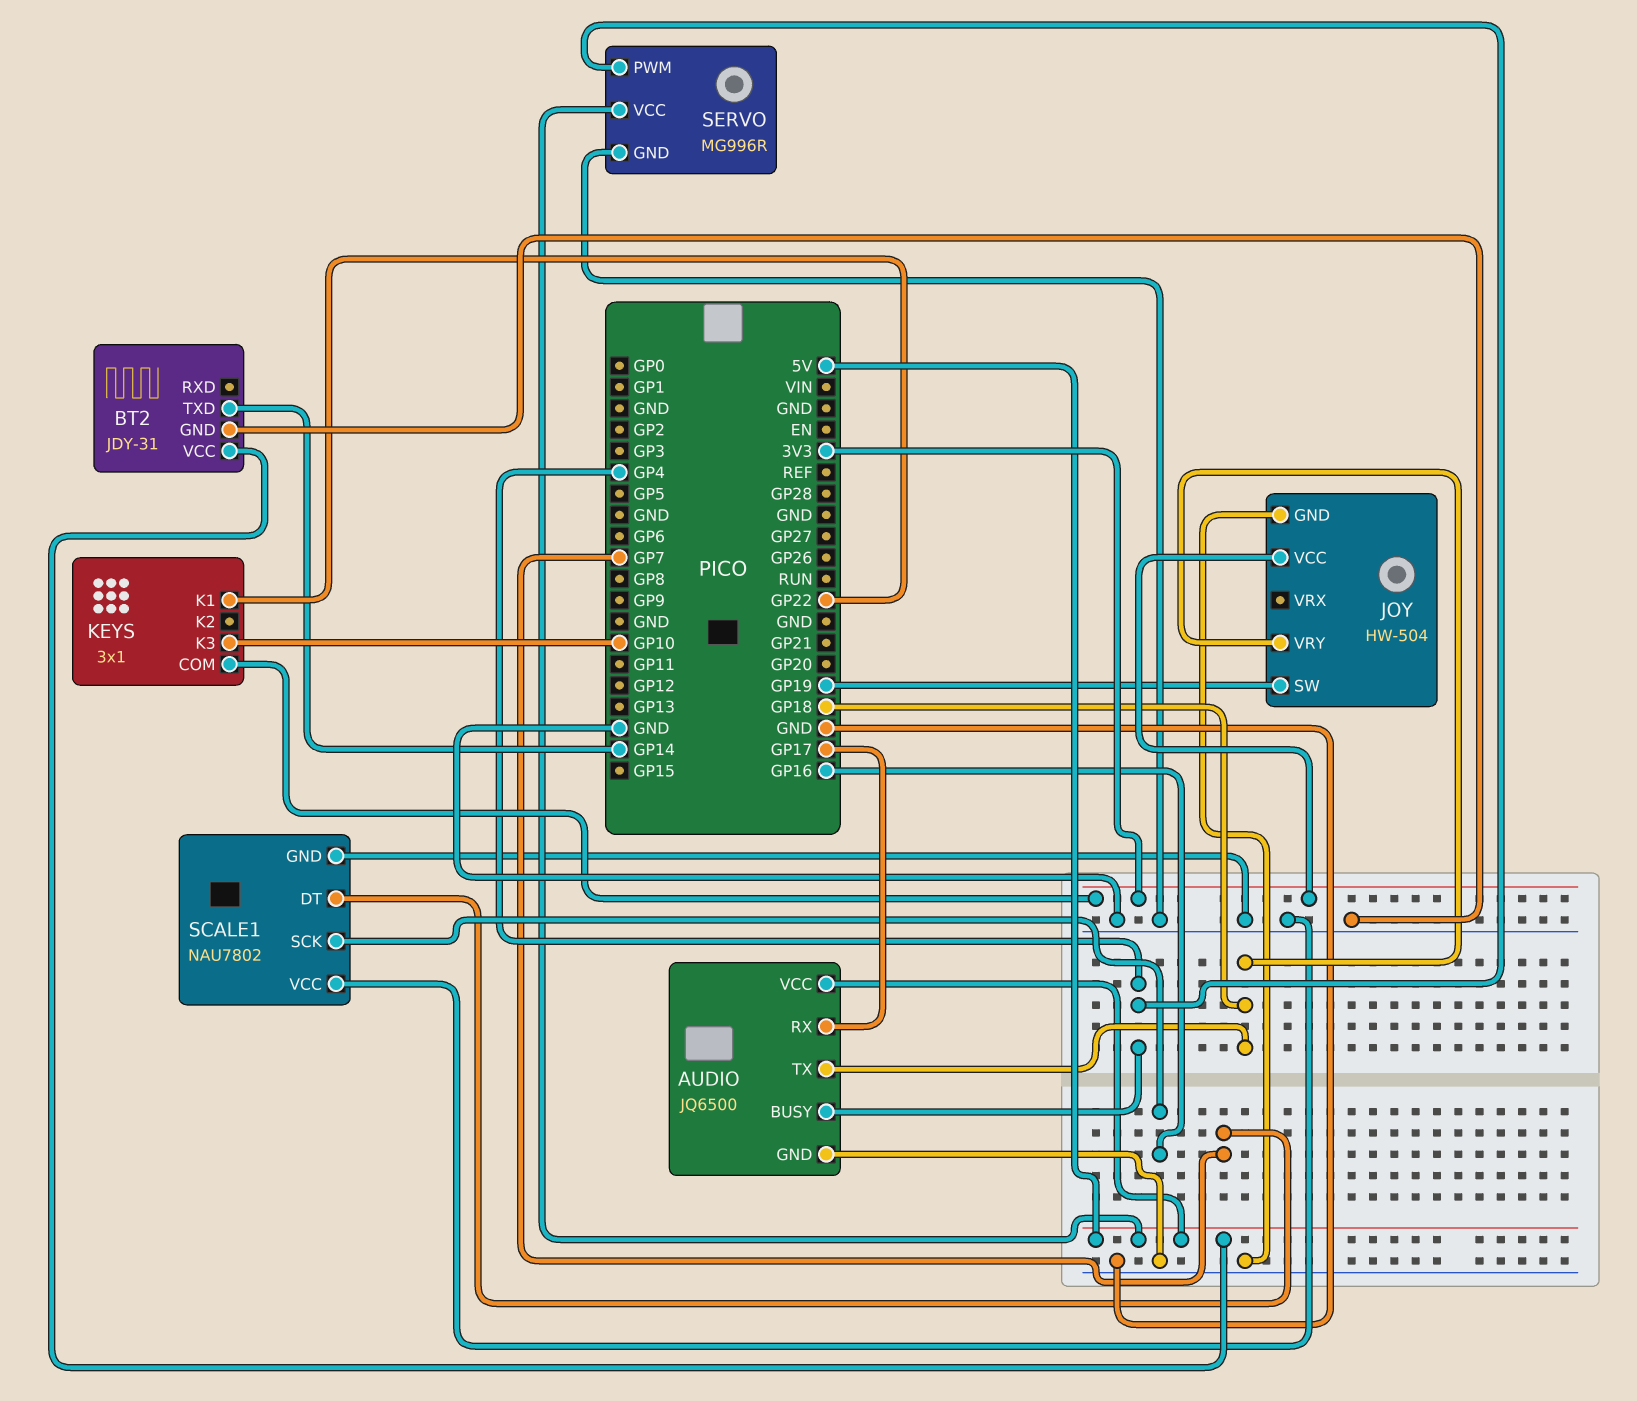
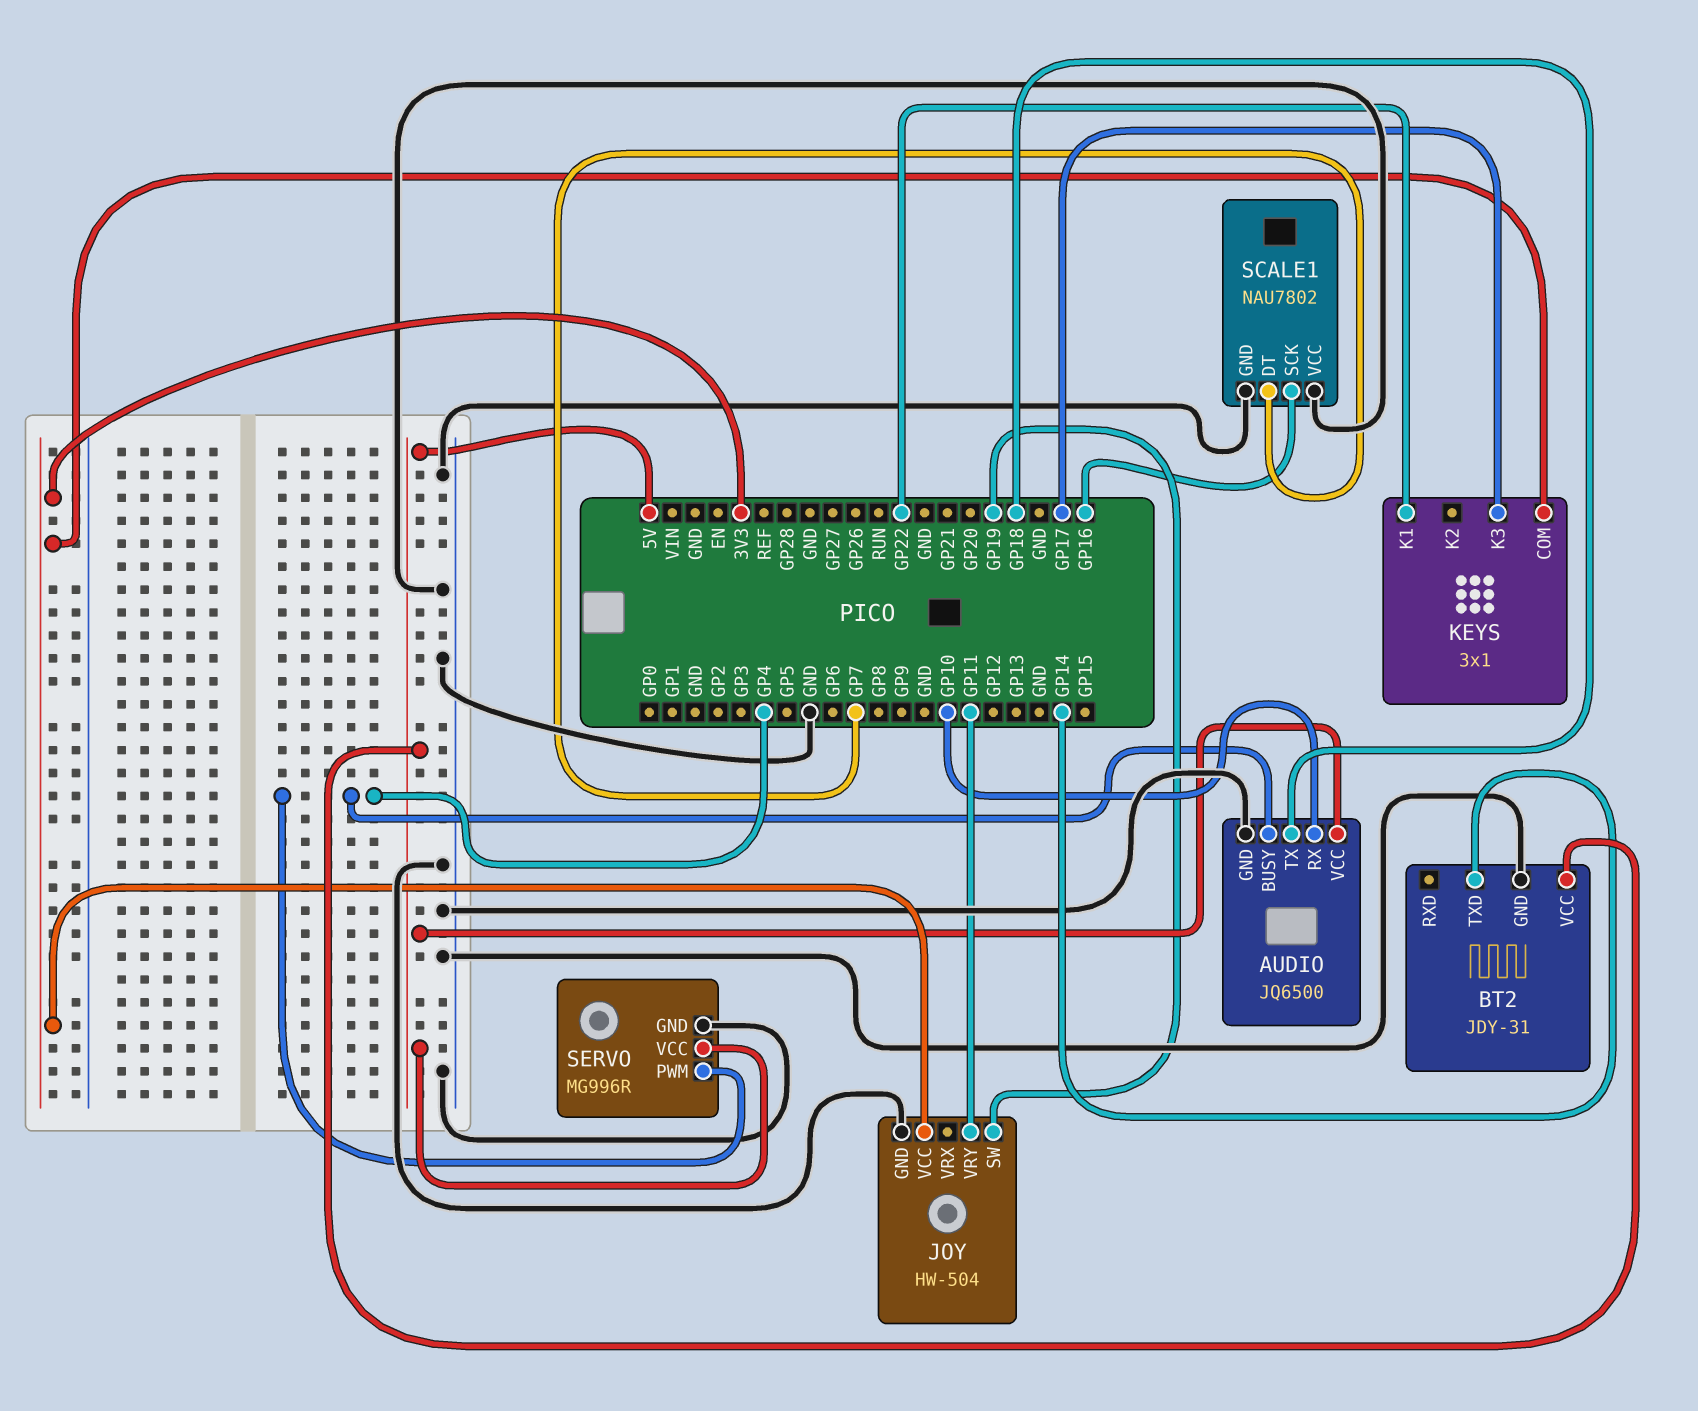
AUDIO pin RX: GP17 -> GP10
JOY pin VRY: GP18 -> GP11
KEYS pin K3: GP10 -> GP17

